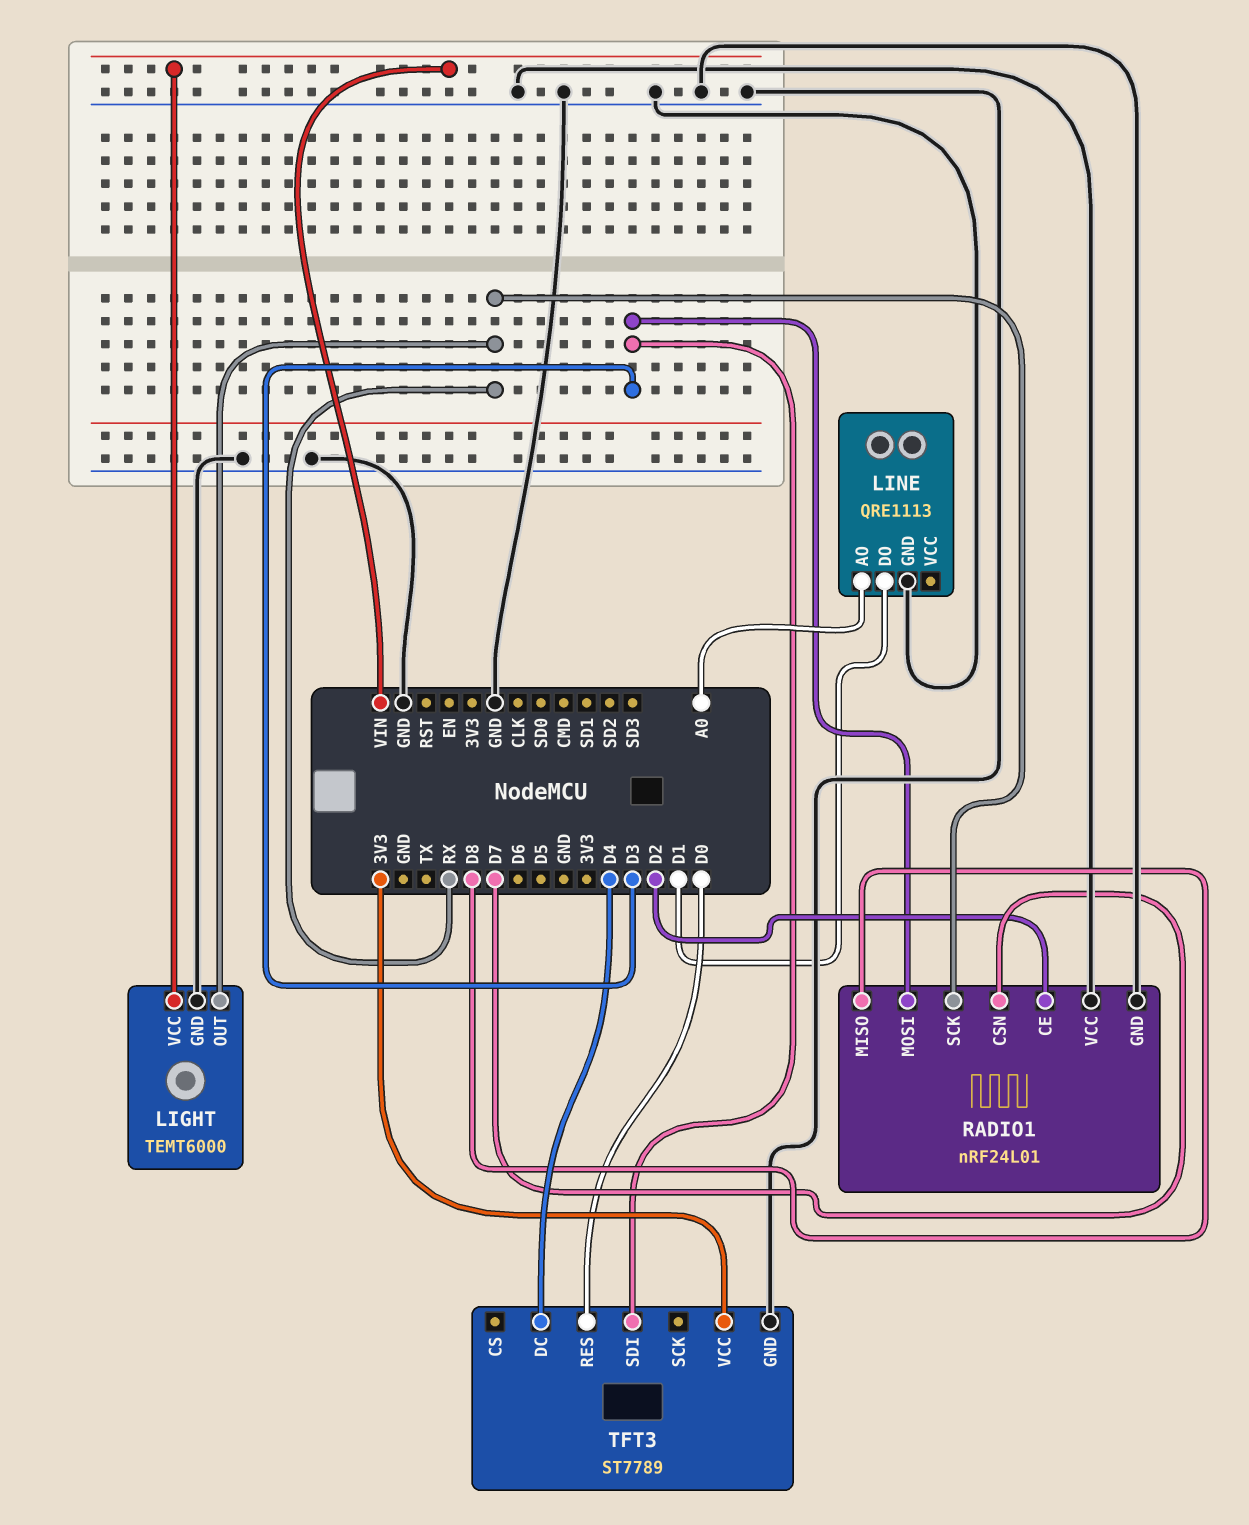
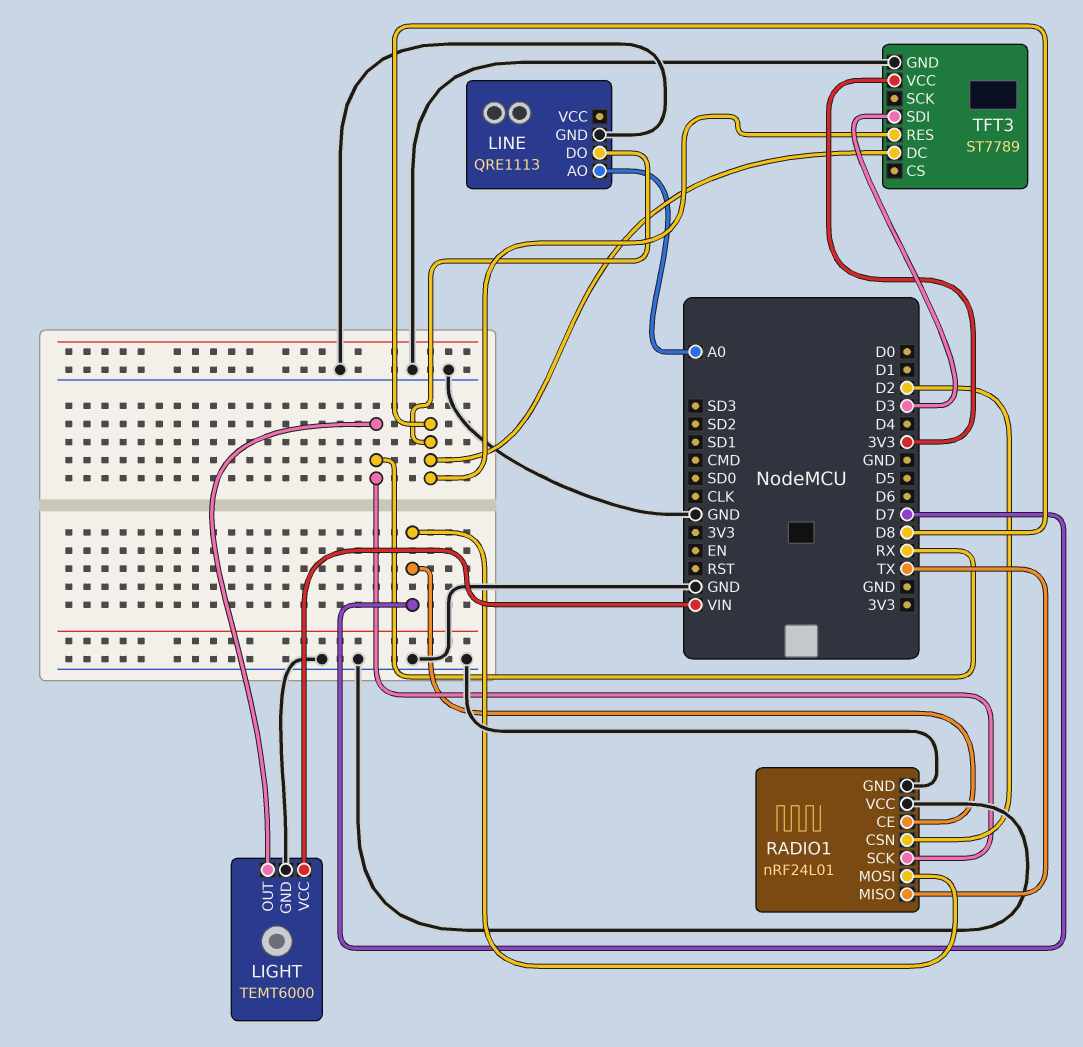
LINE pin DO: D1 -> D8
RADIO1 pin CE: D2 -> D7
RADIO1 pin CSN: D7 -> D2
RADIO1 pin MISO: D8 -> TX
RADIO1 pin MOSI: D3 -> D7
TFT3 pin DC: D4 -> D8
TFT3 pin RES: D0 -> D8

